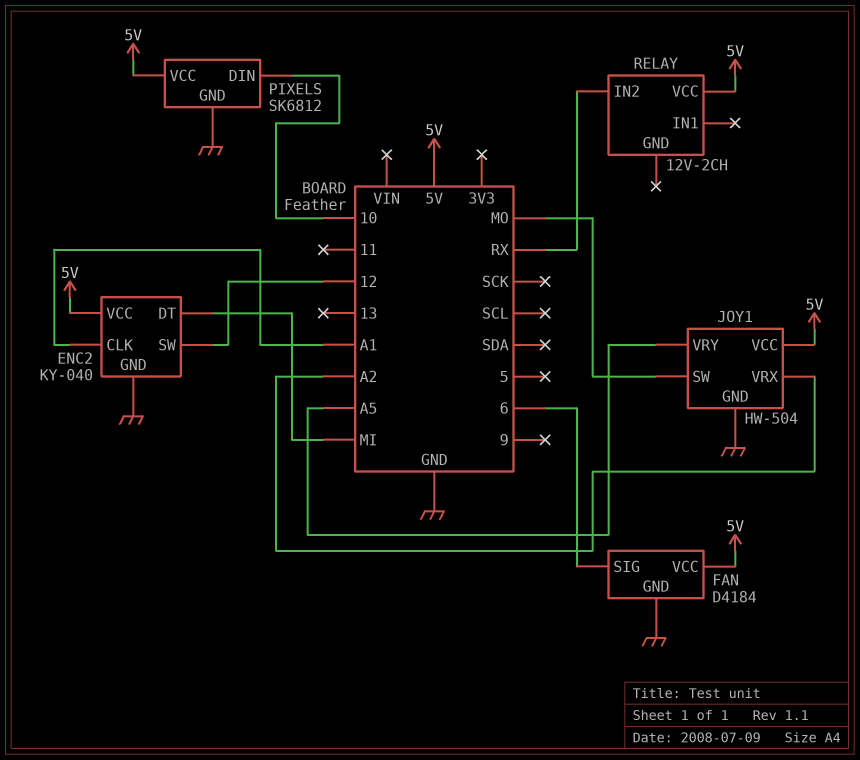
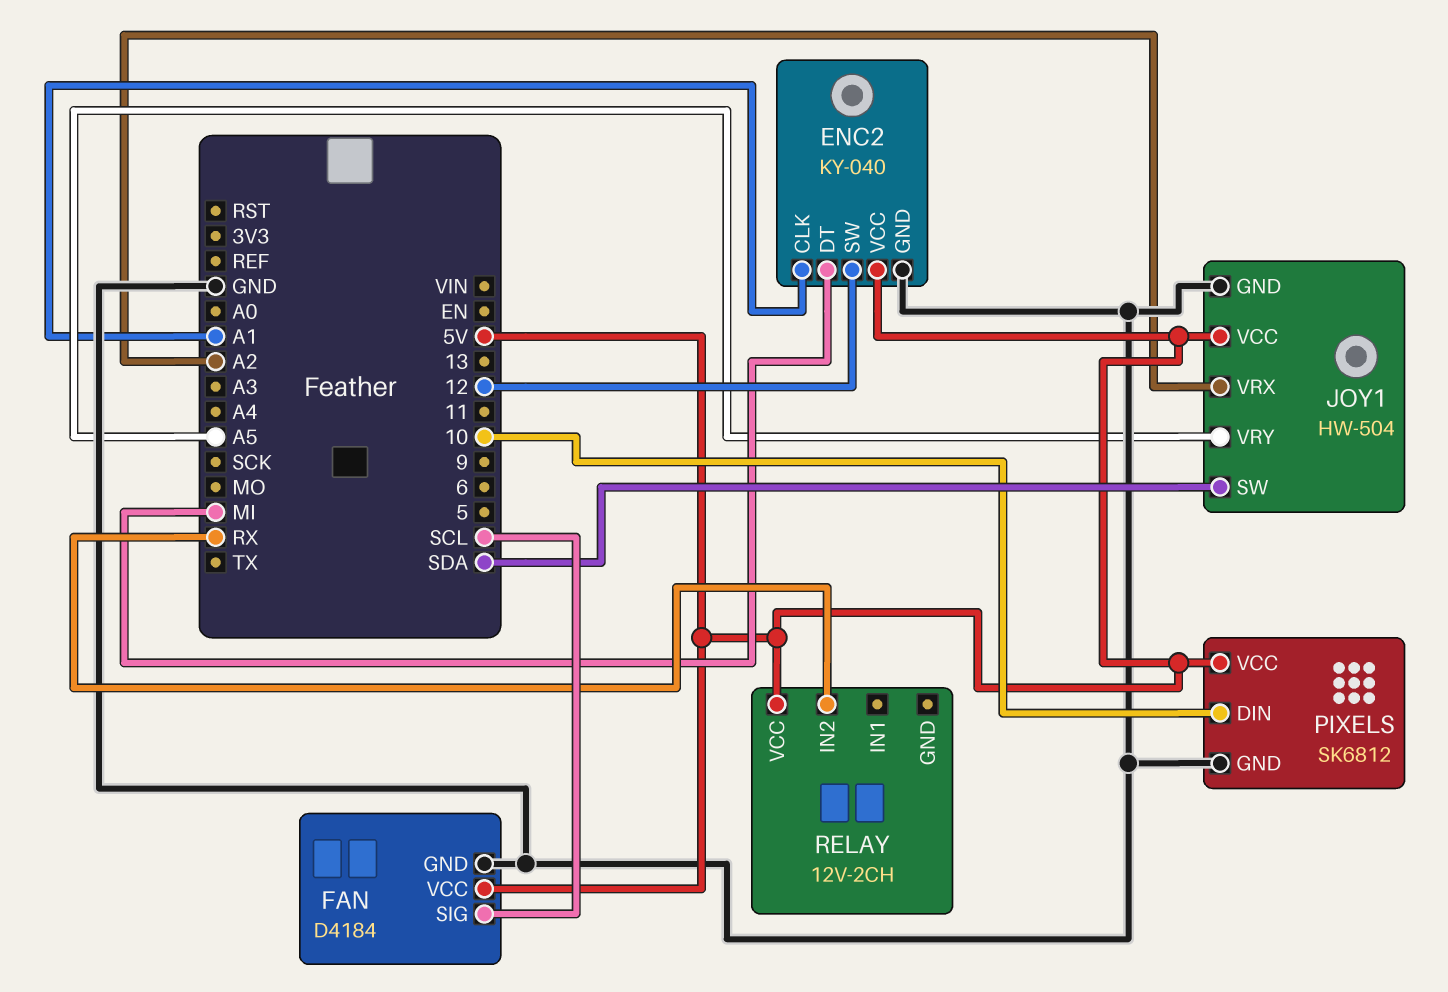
FAN pin SIG: 6 -> SCL
JOY1 pin SW: MO -> SDA

